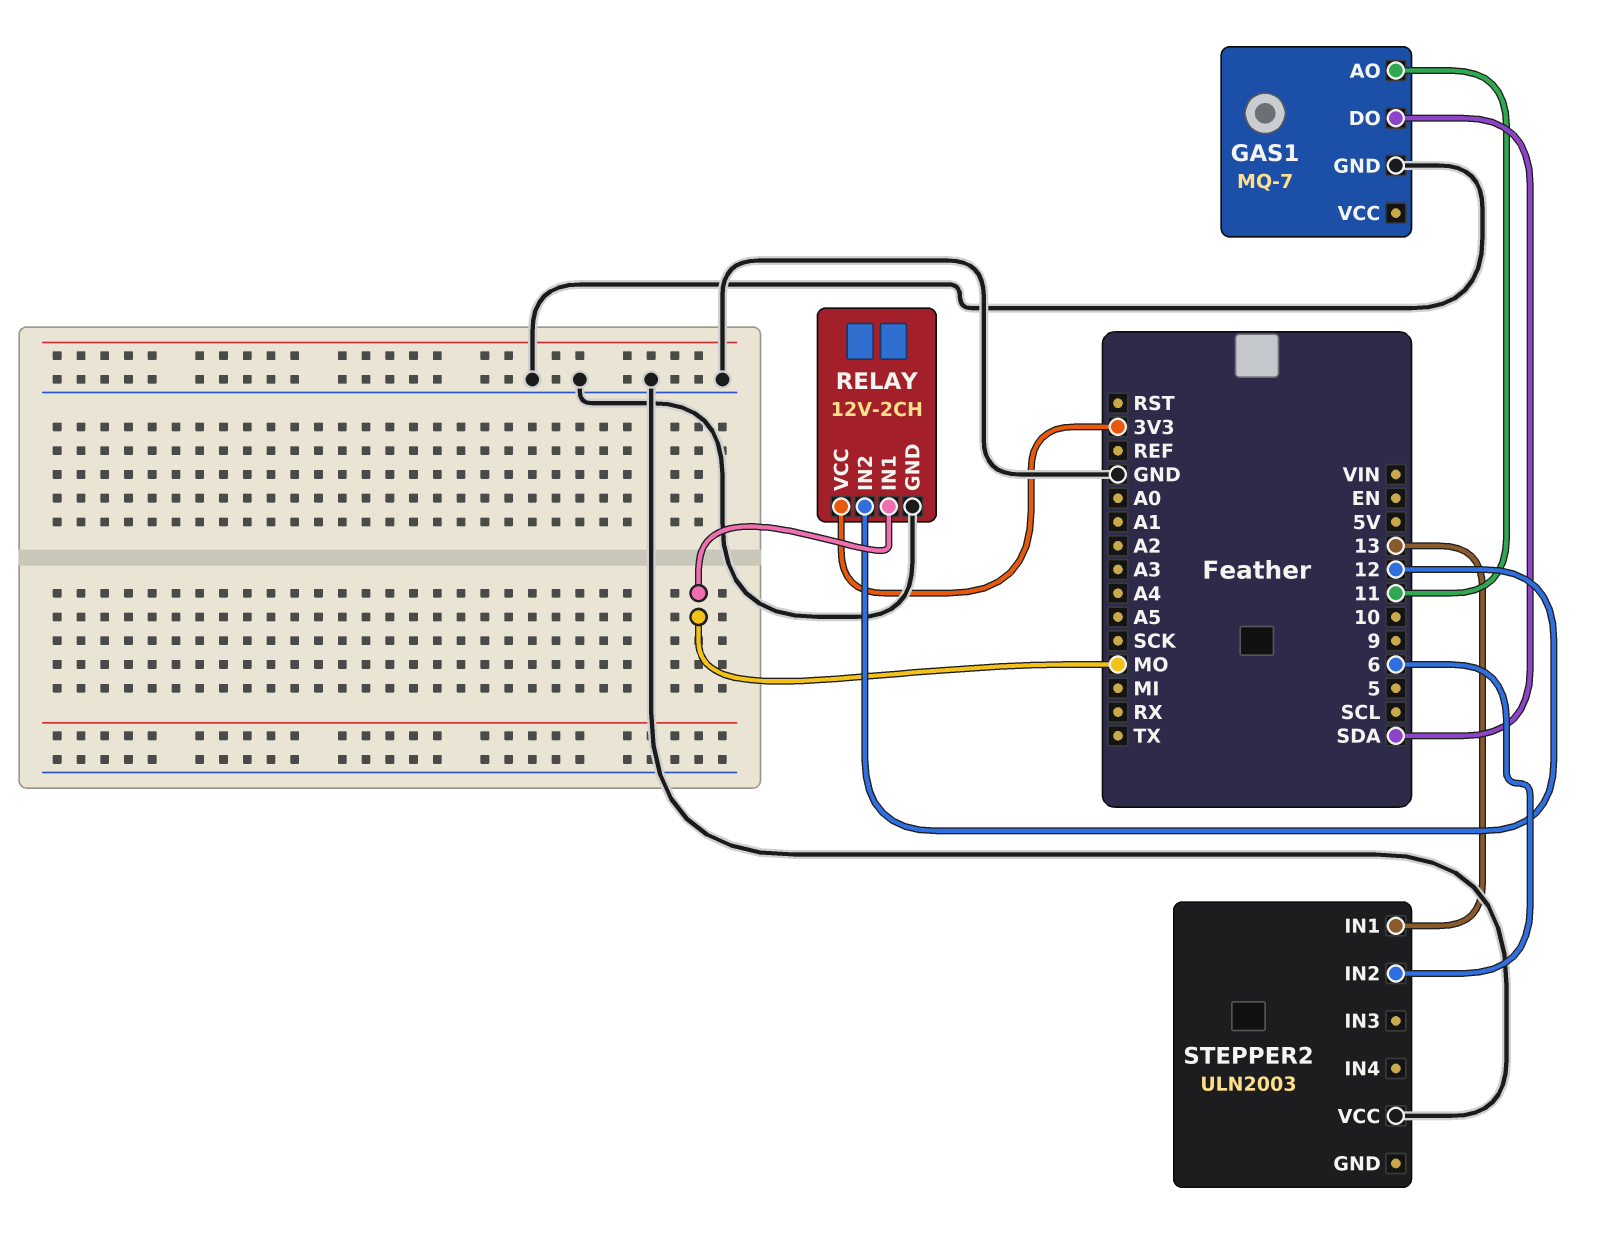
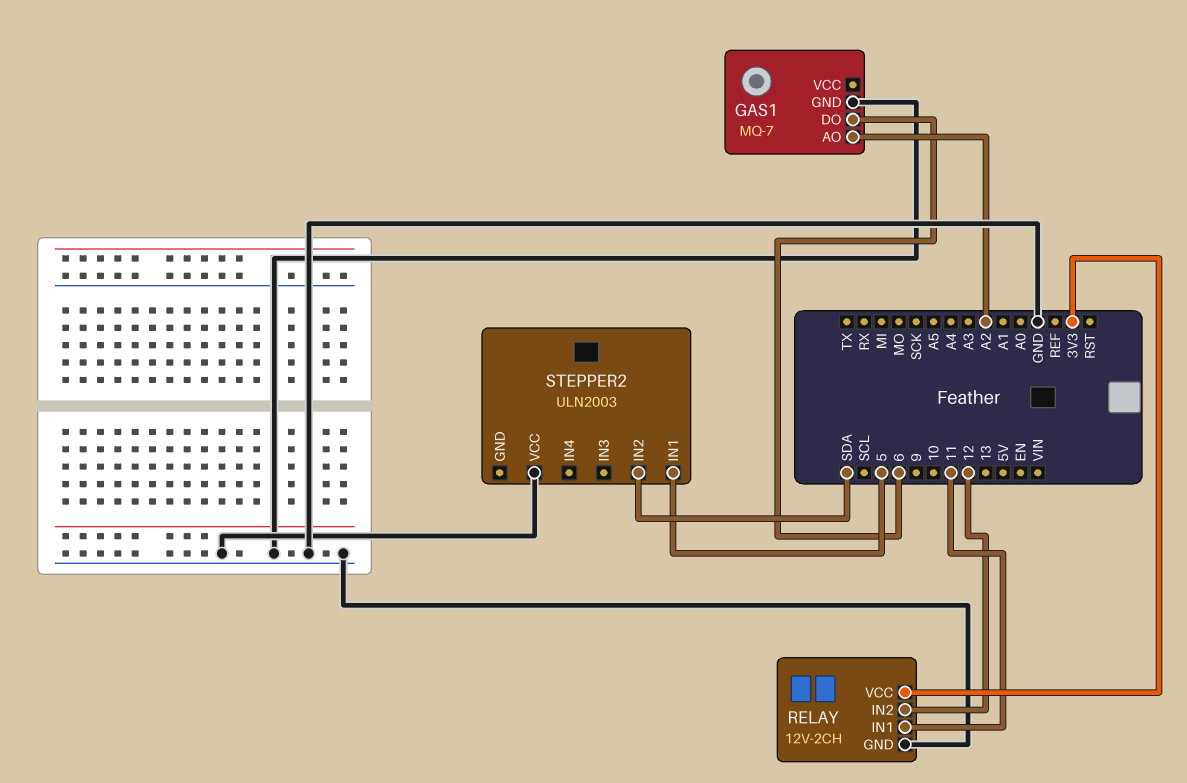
GAS1 pin AO: 11 -> A2
GAS1 pin DO: SDA -> 6
RELAY pin IN1: MO -> 11
STEPPER2 pin IN1: 13 -> 5
STEPPER2 pin IN2: 6 -> SDA

